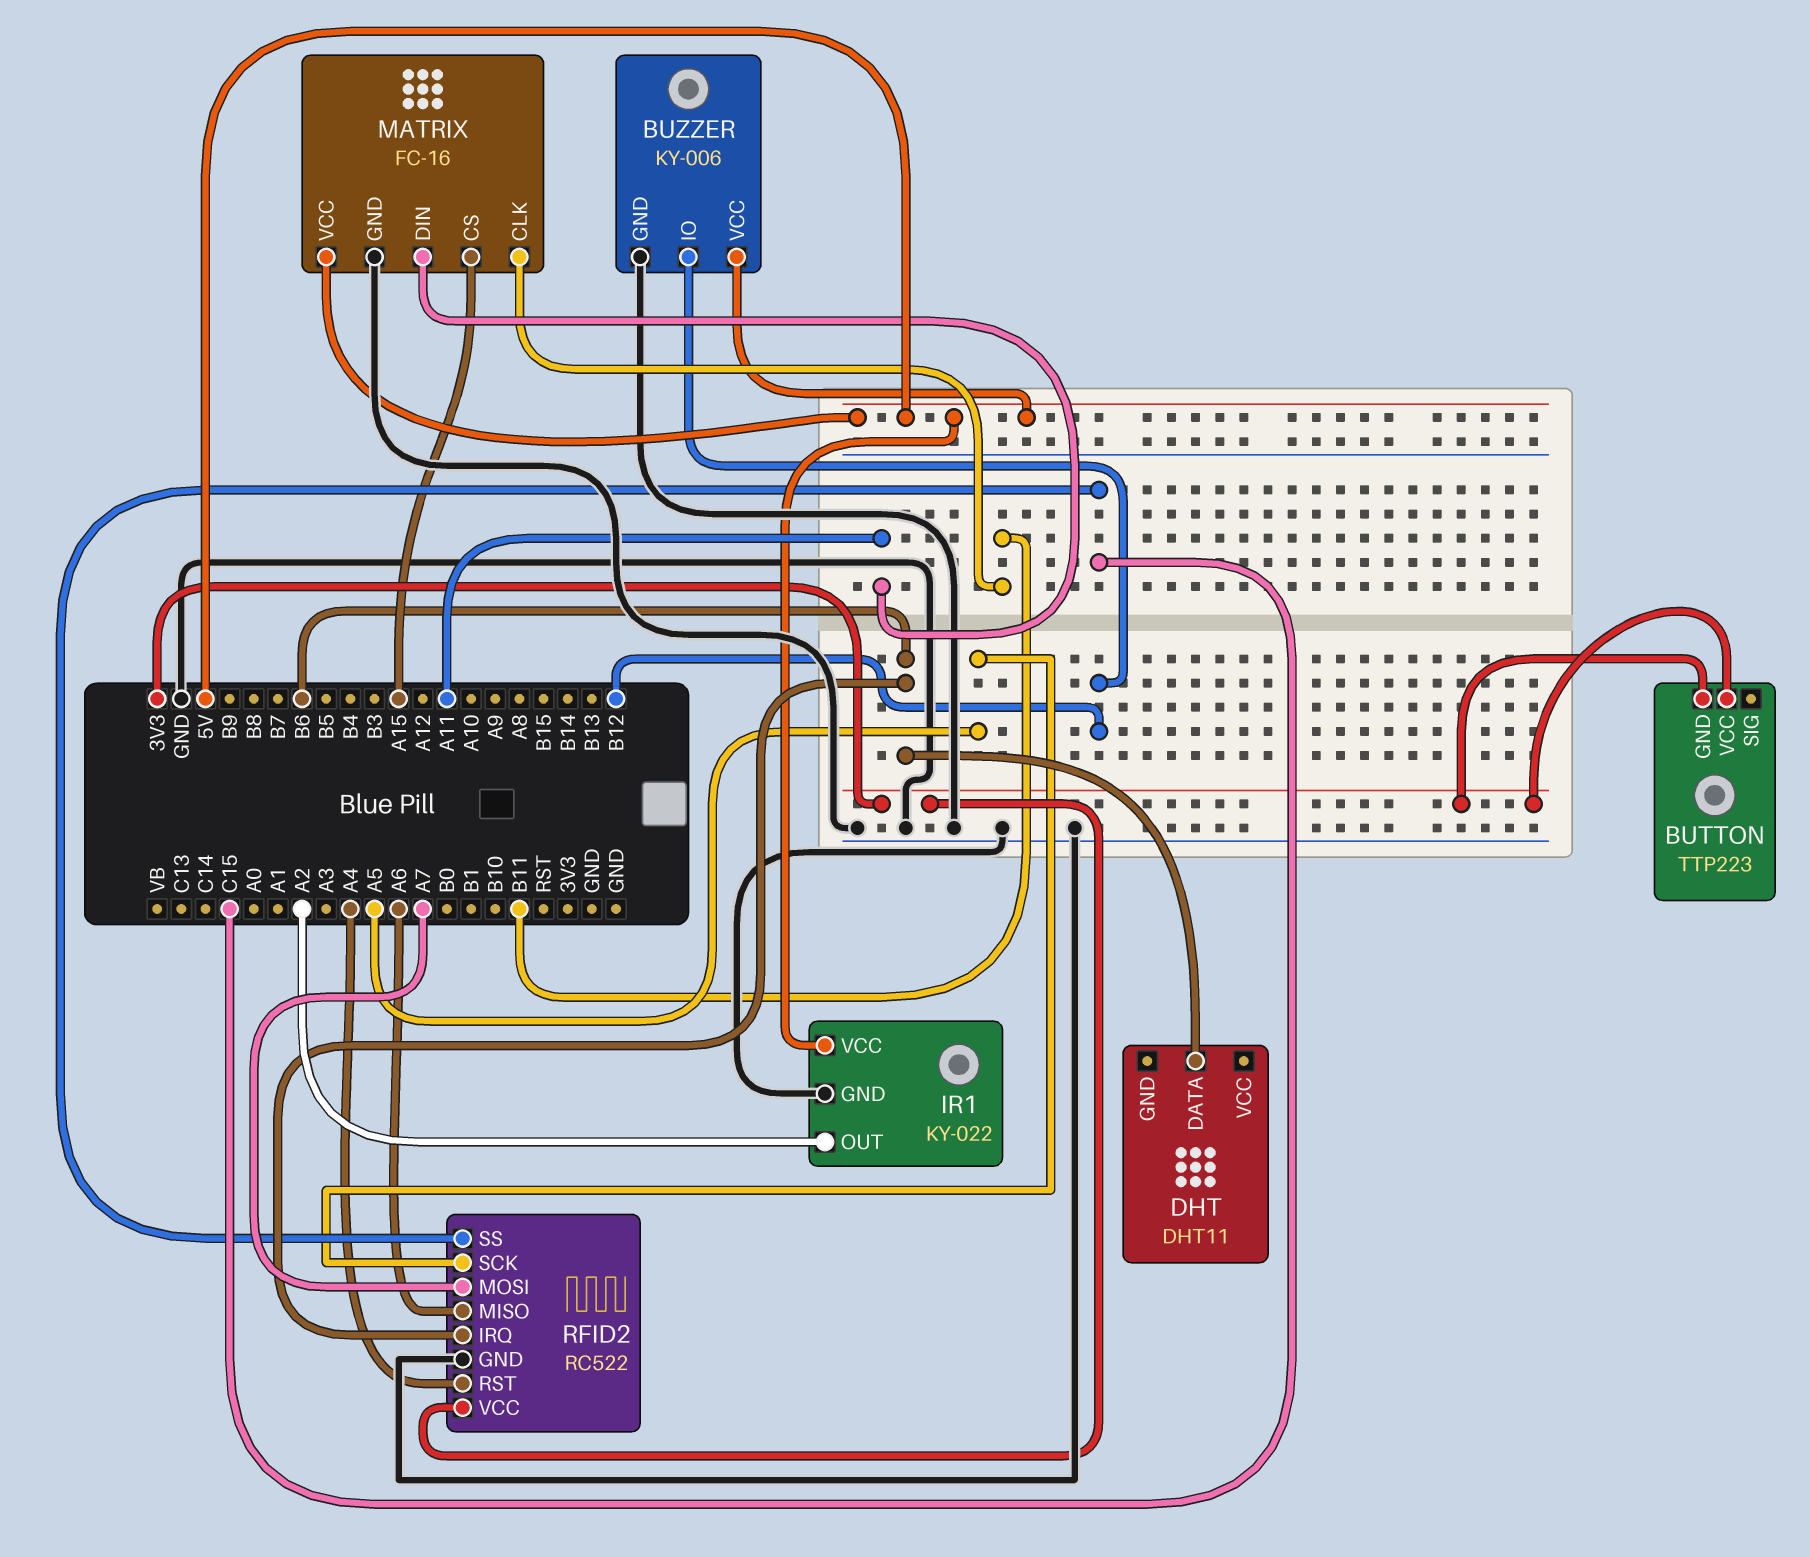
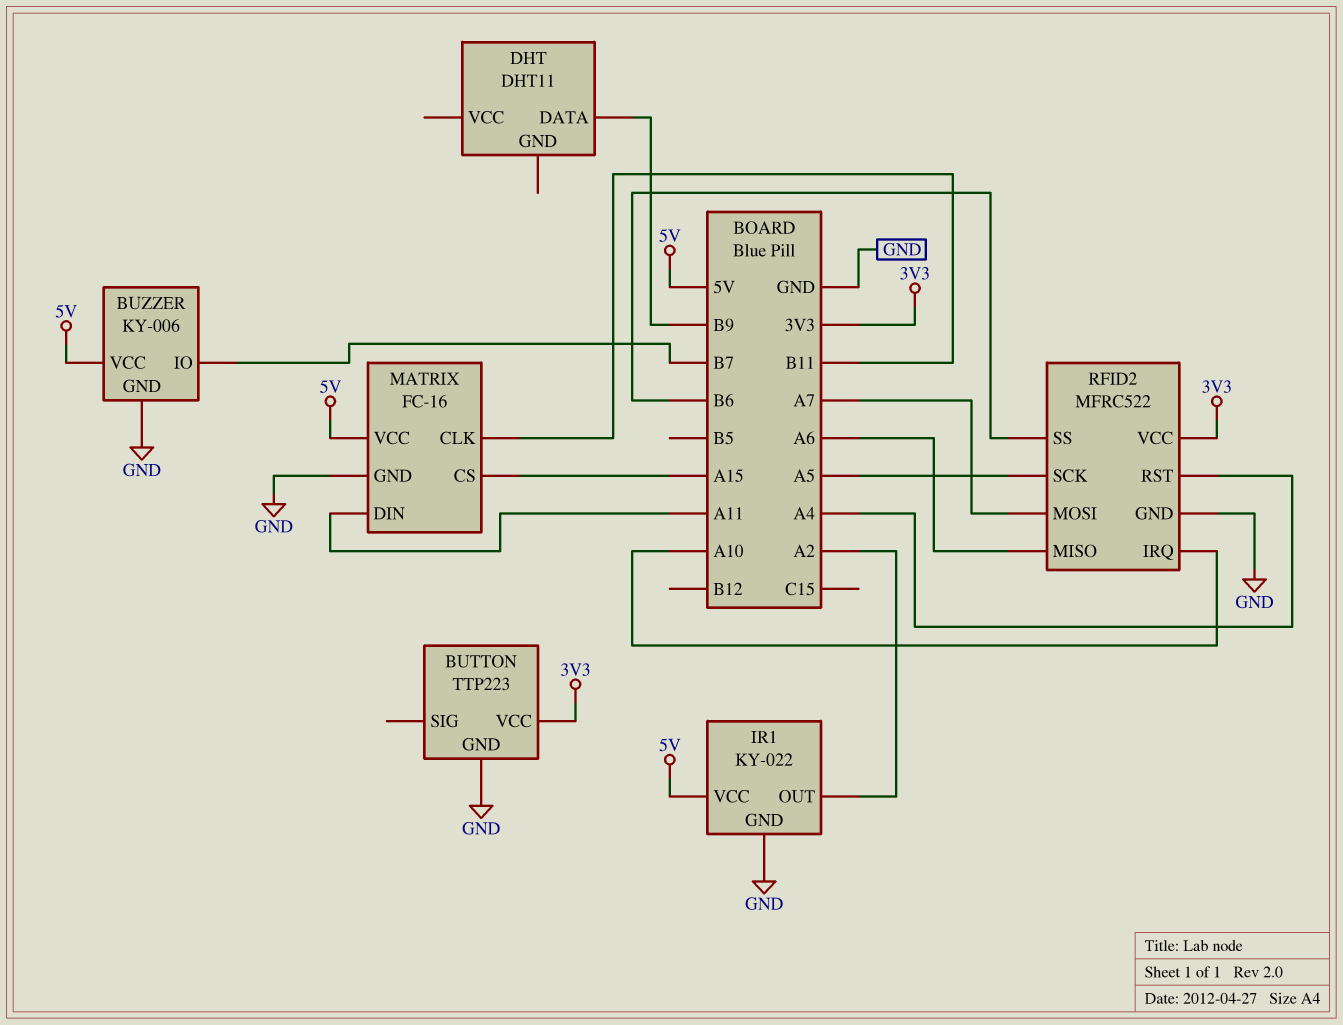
BUTTON pin GND: 3V3 -> GND
BUZZER pin IO: B12 -> B7
DHT pin DATA: B6 -> B9
RFID2: RC522 -> MFRC522
RFID2 pin IRQ: B6 -> A10
RFID2 pin SS: C15 -> B6

